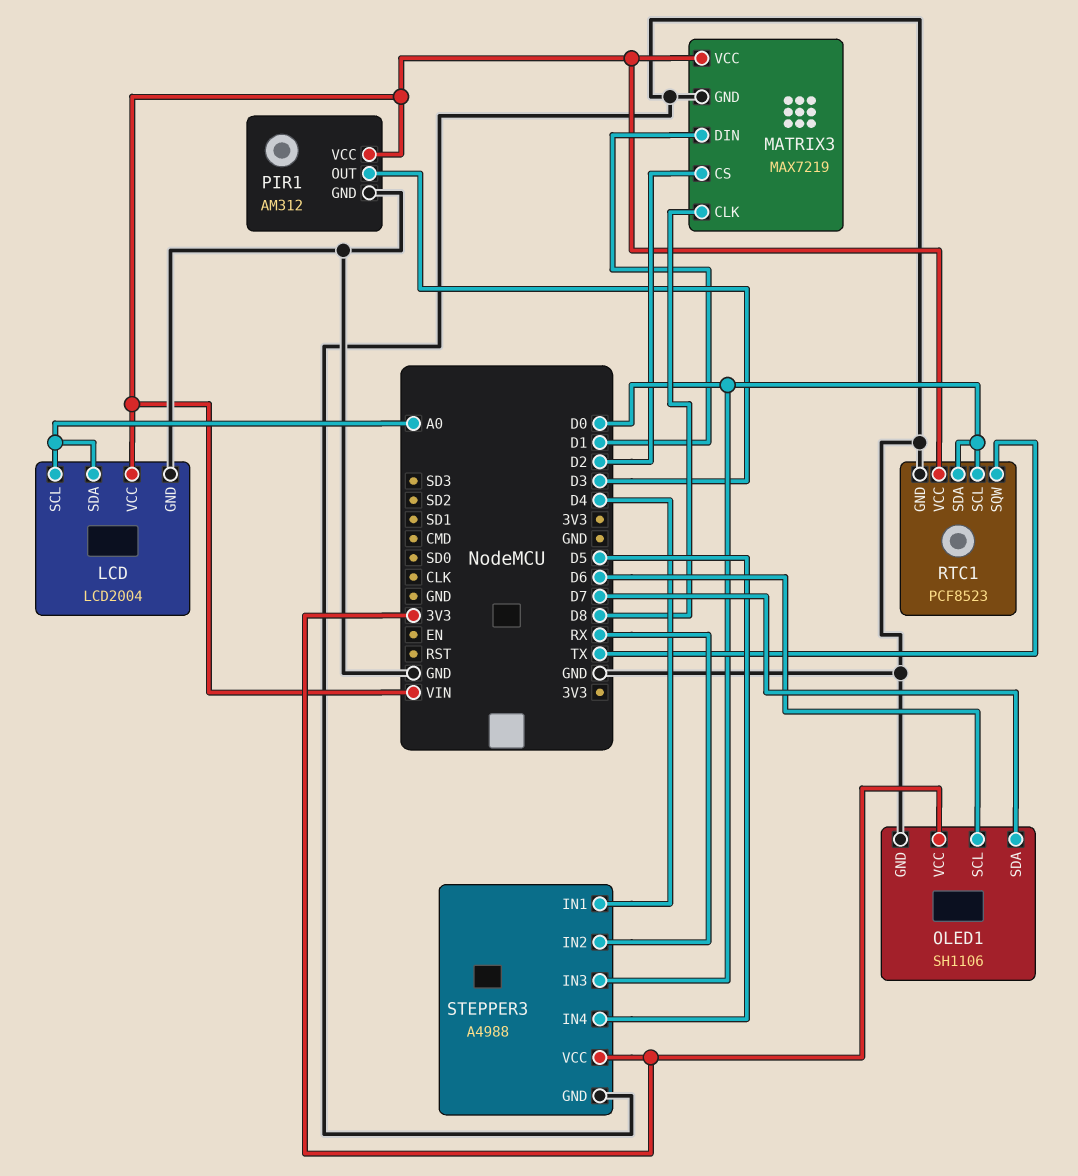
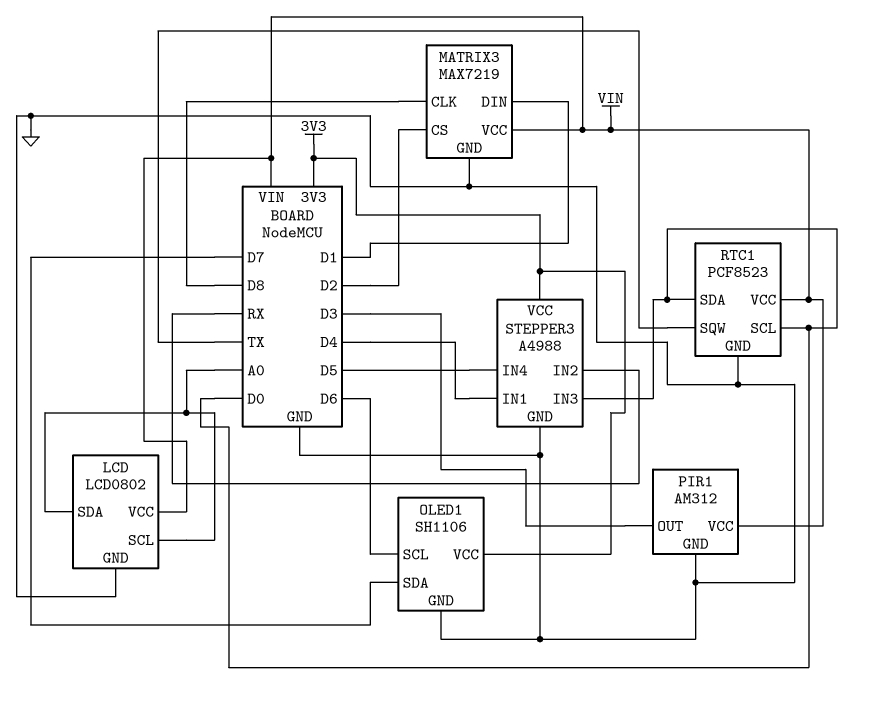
LCD: LCD2004 -> LCD0802

